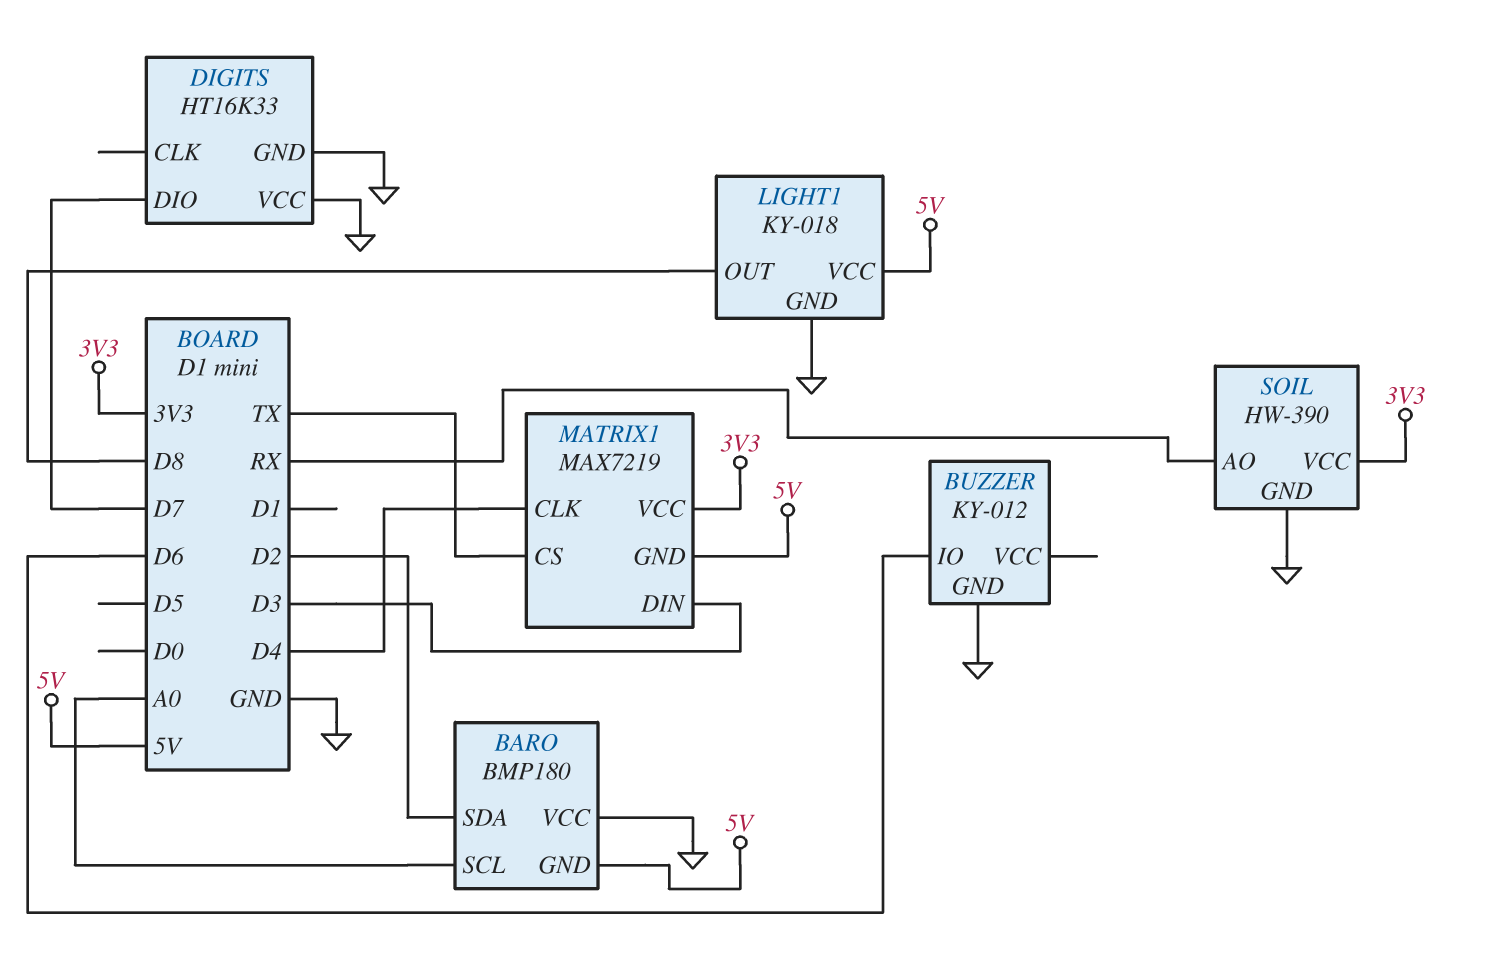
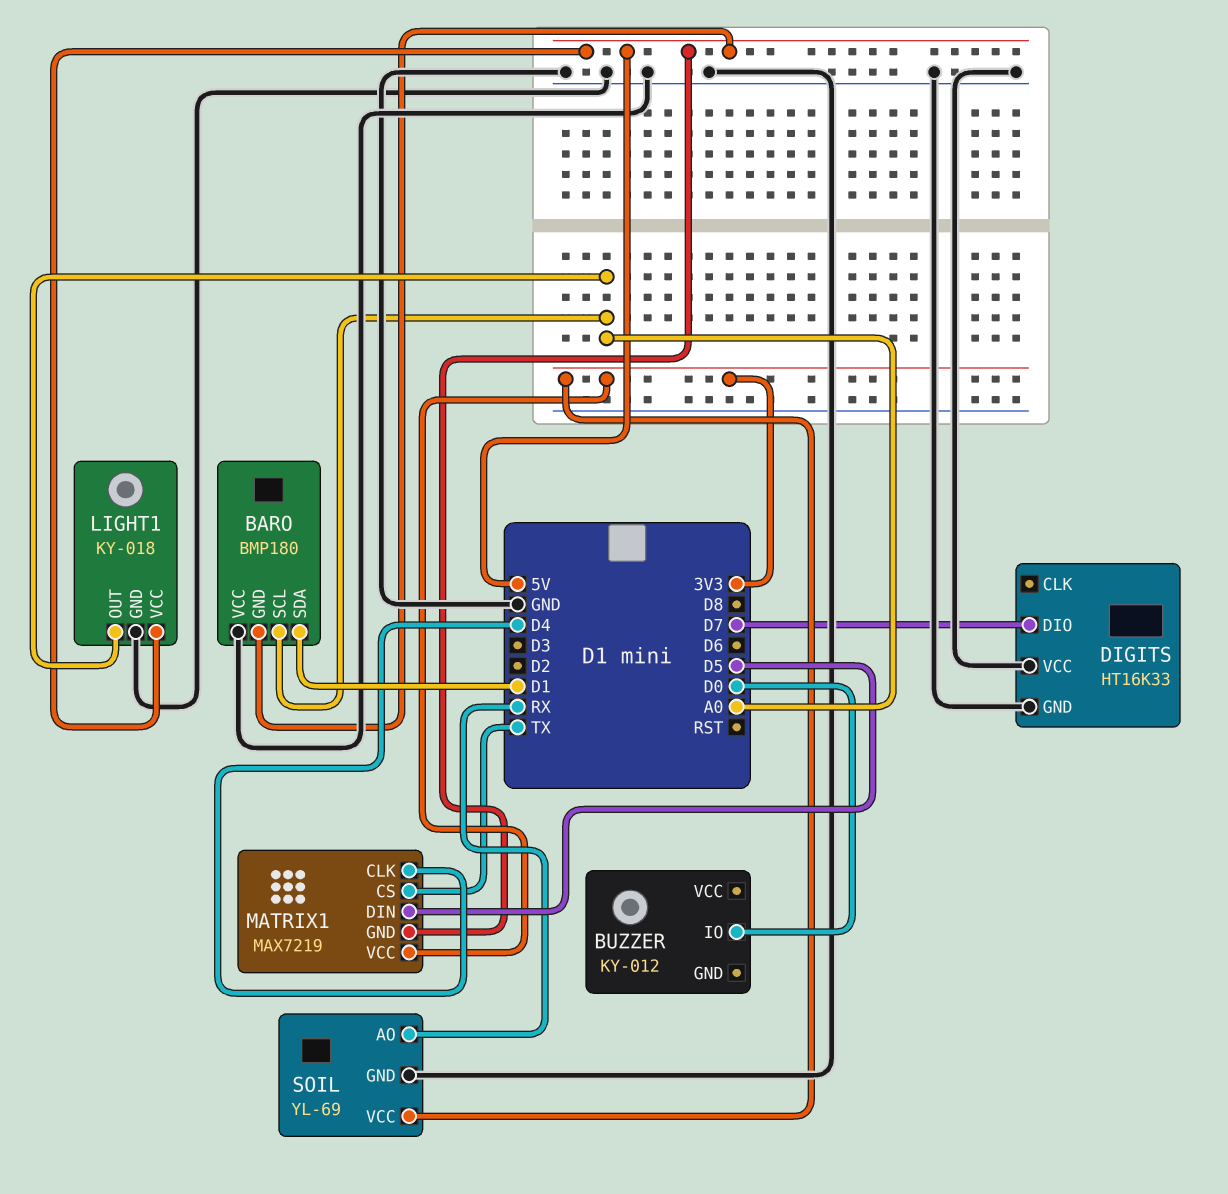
BARO pin SDA: D2 -> D1
BUZZER pin GND: GND -> none
BUZZER pin IO: D6 -> D0
LIGHT1 pin OUT: D8 -> A0
MATRIX1 pin DIN: D3 -> D5
SOIL: HW-390 -> YL-69

